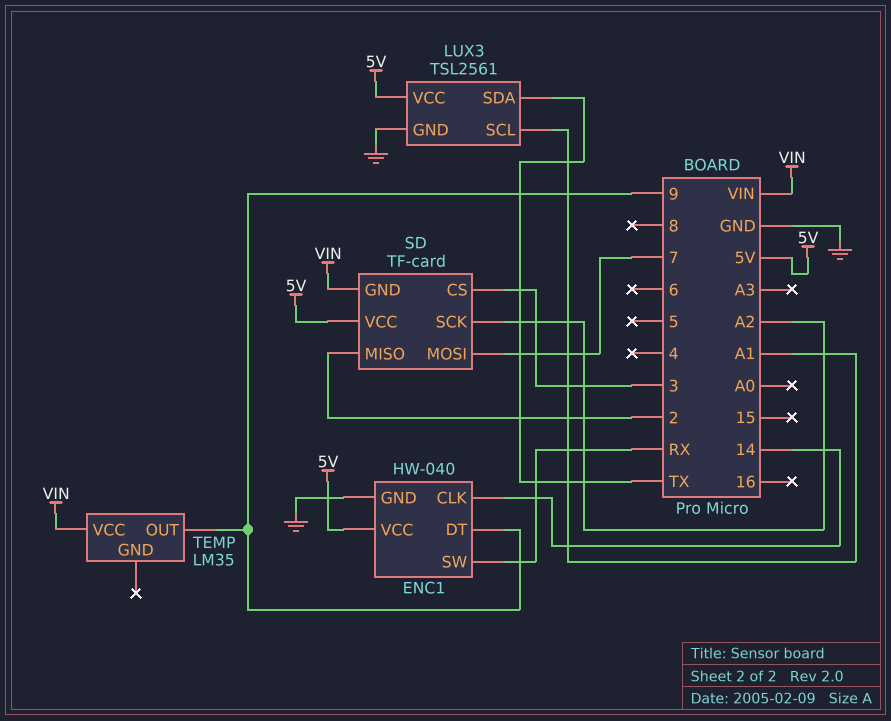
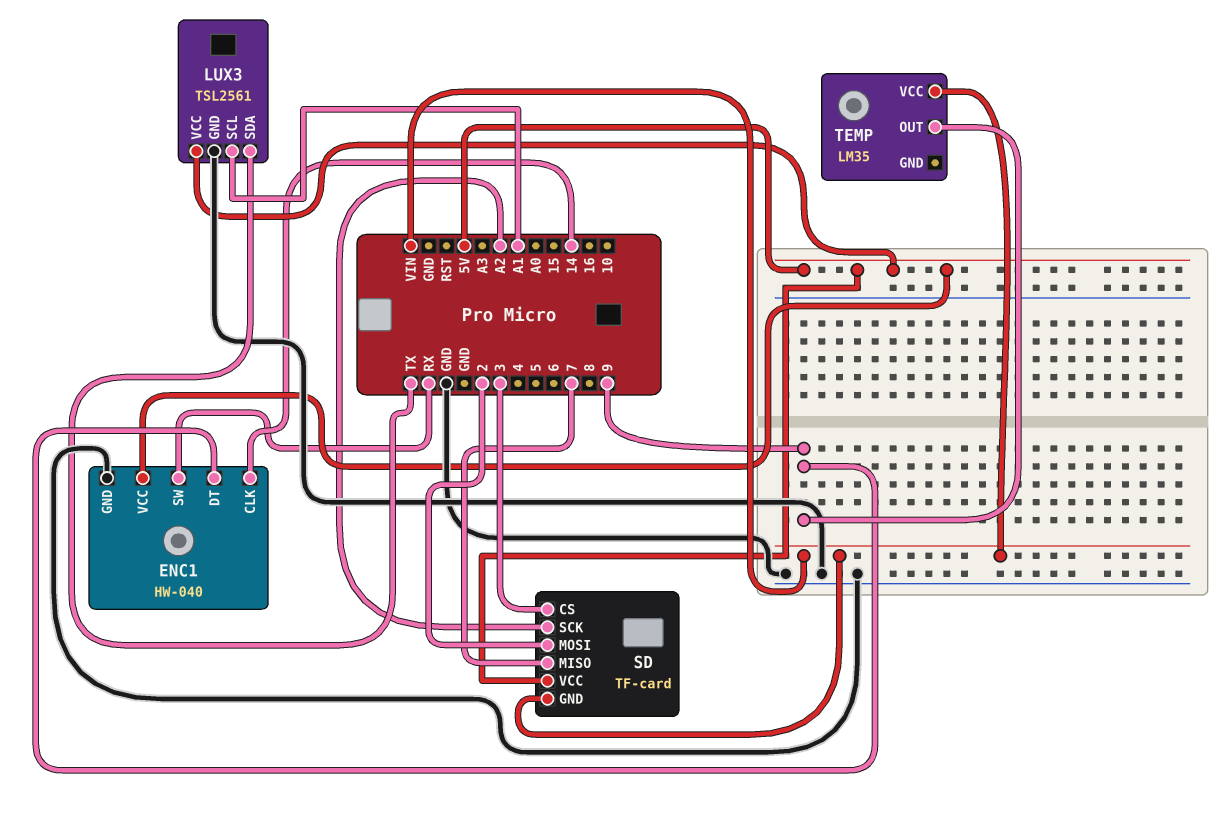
SD pin MISO: 2 -> 7
SD pin MOSI: 7 -> 2

